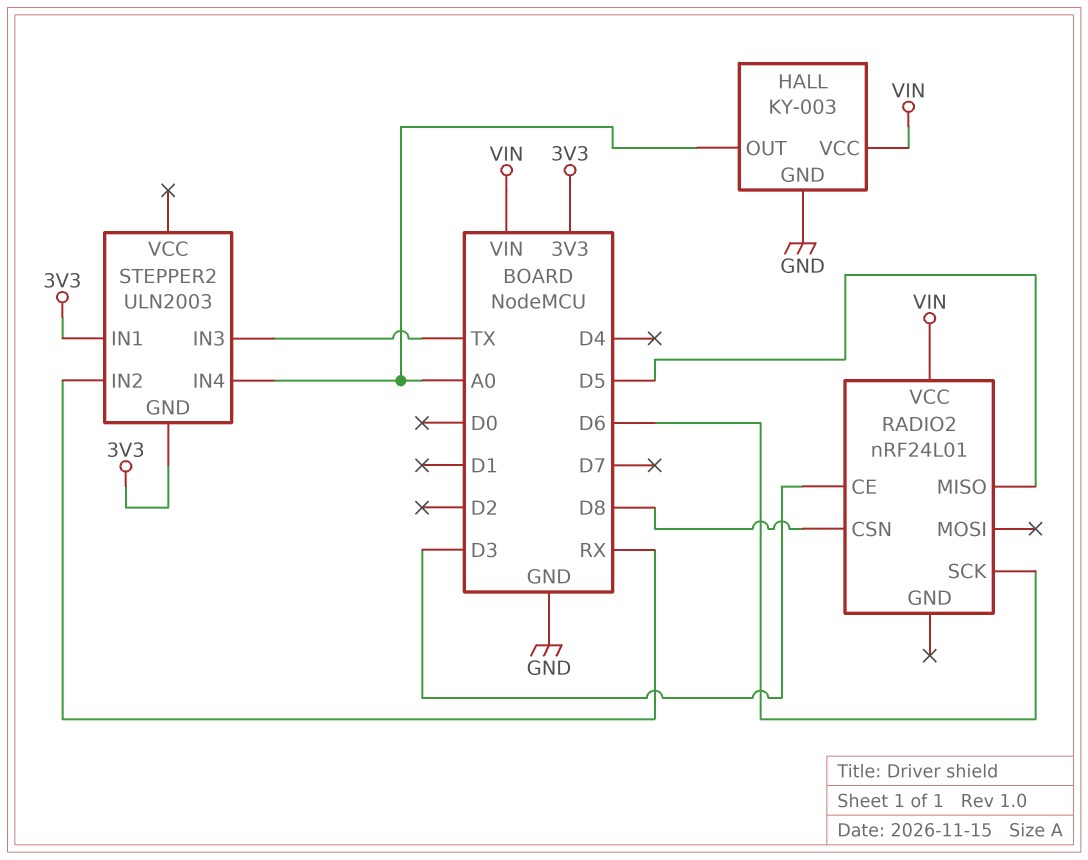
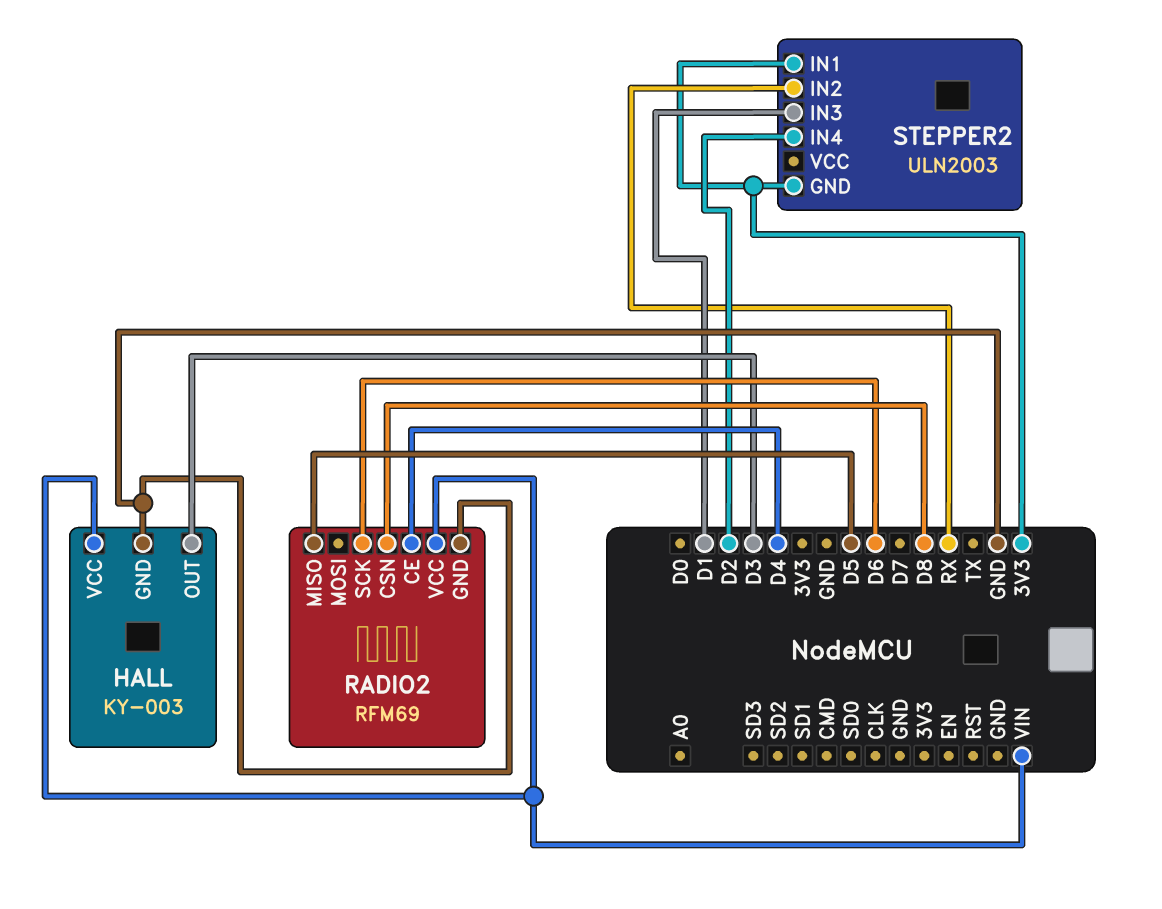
HALL pin OUT: A0 -> D3
RADIO2: nRF24L01 -> RFM69
RADIO2 pin CE: D3 -> D4
RADIO2 pin GND: none -> GND
STEPPER2 pin IN3: TX -> D1
STEPPER2 pin IN4: A0 -> D2

